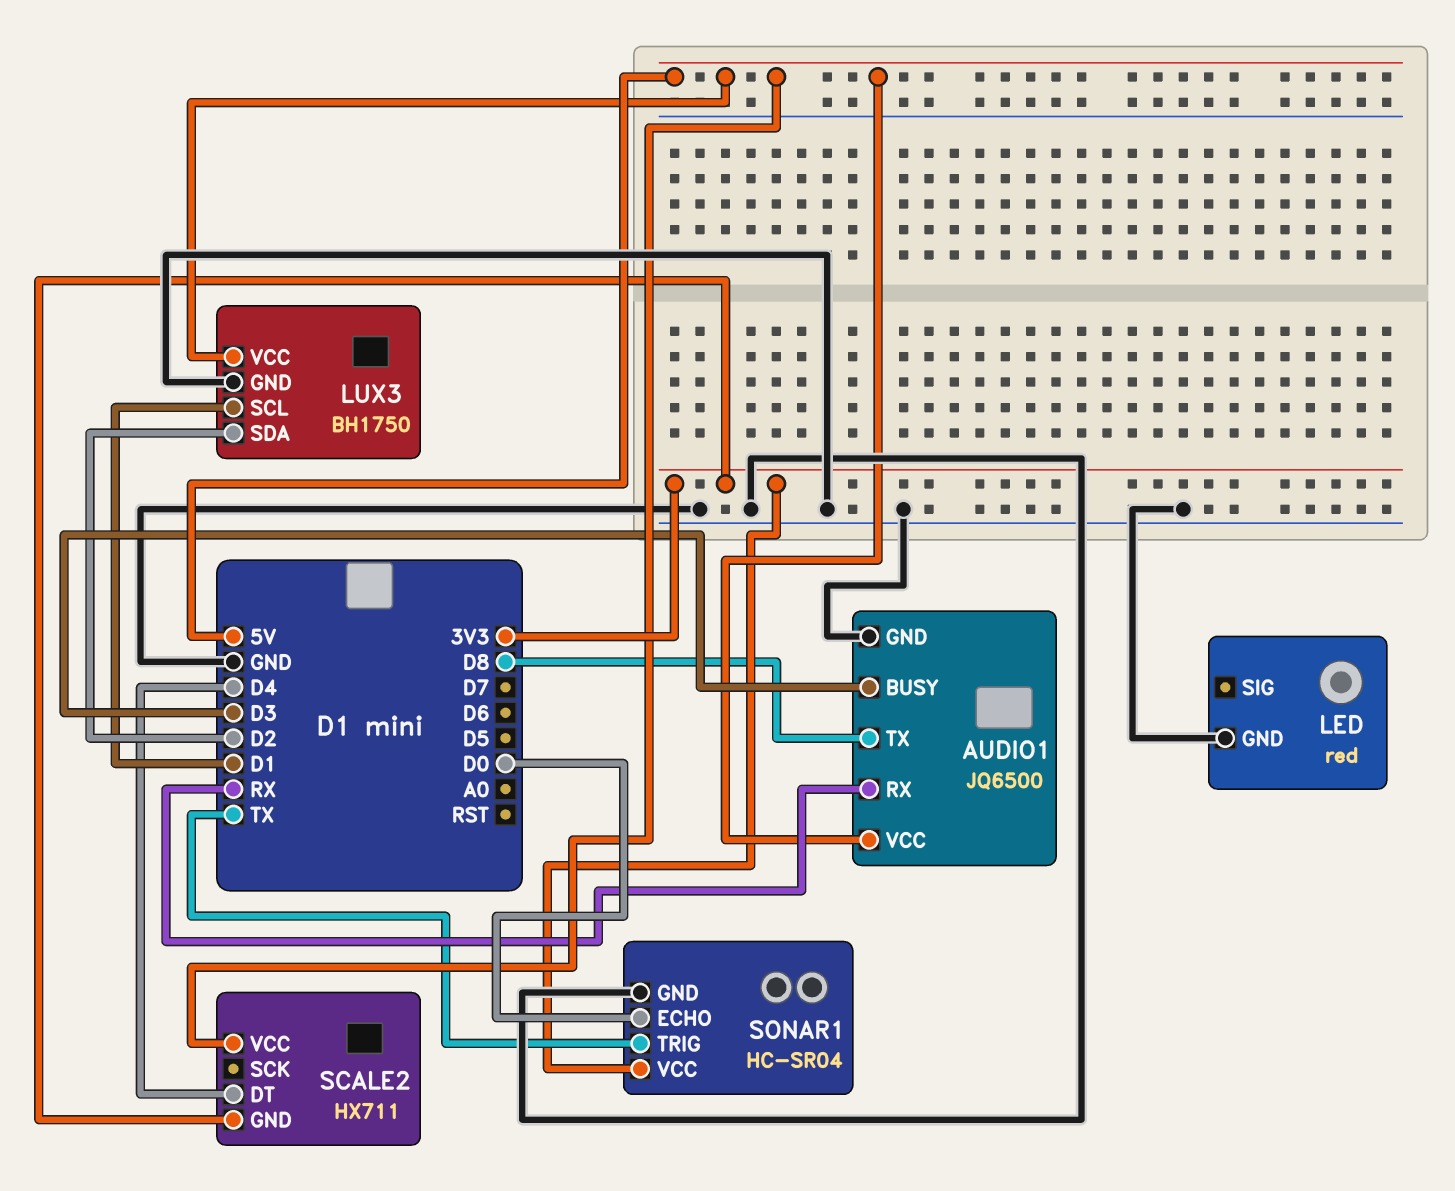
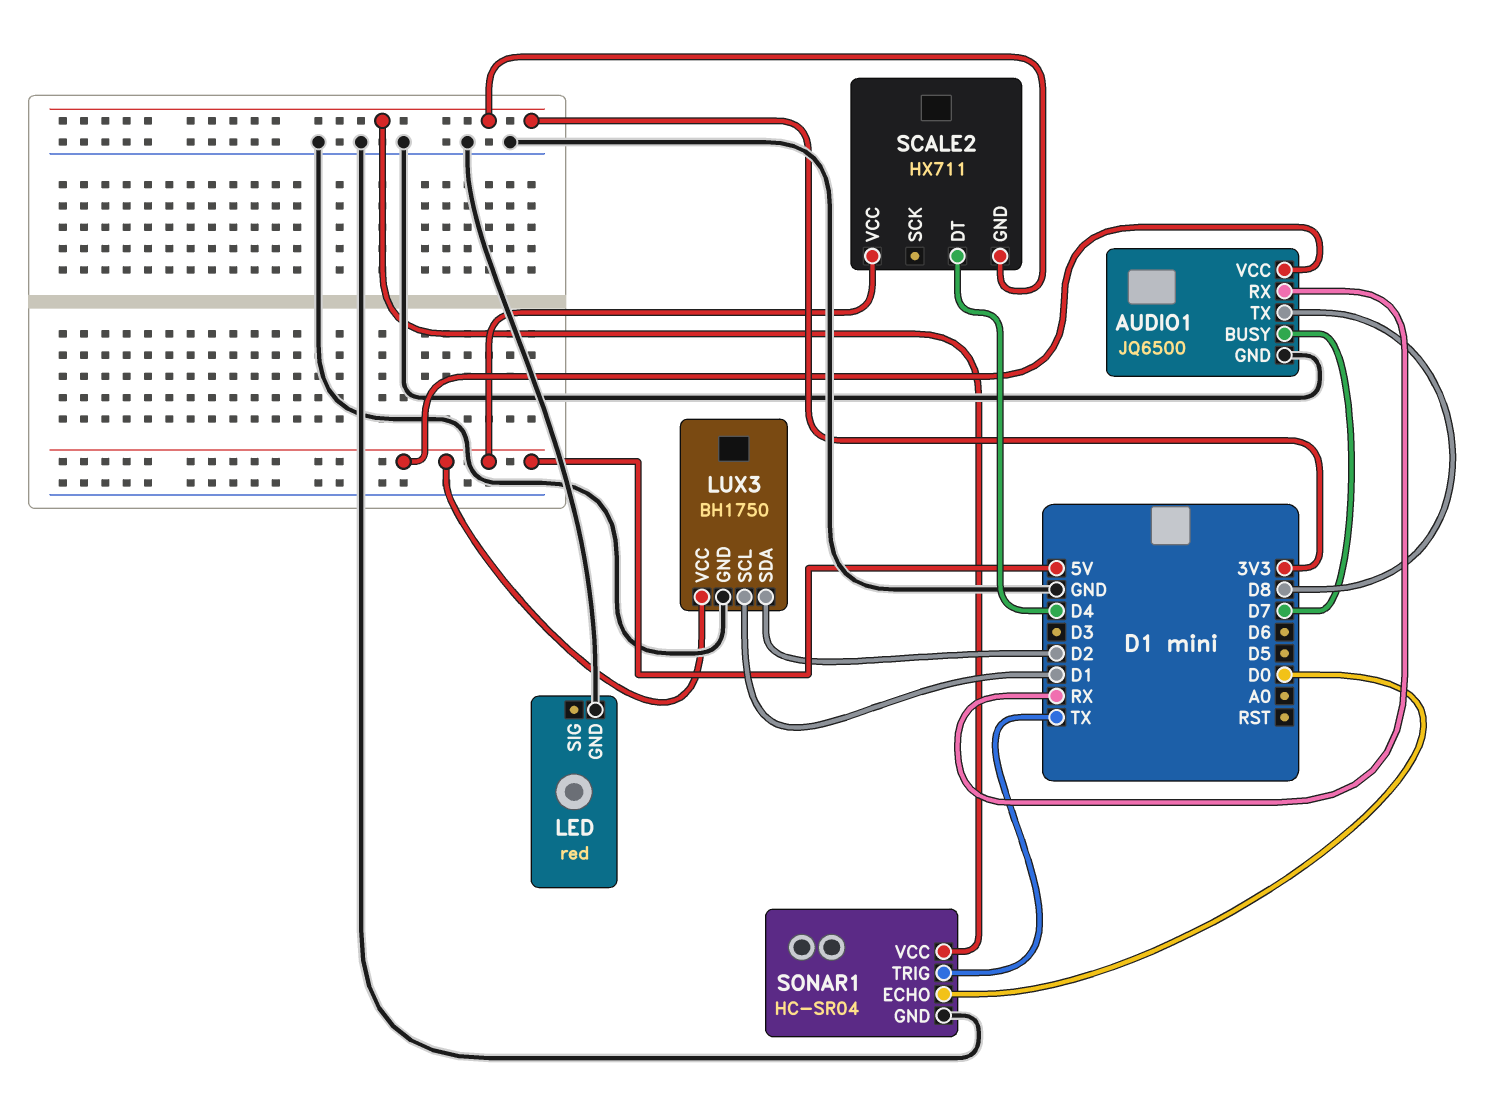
AUDIO1 pin BUSY: D3 -> D7

